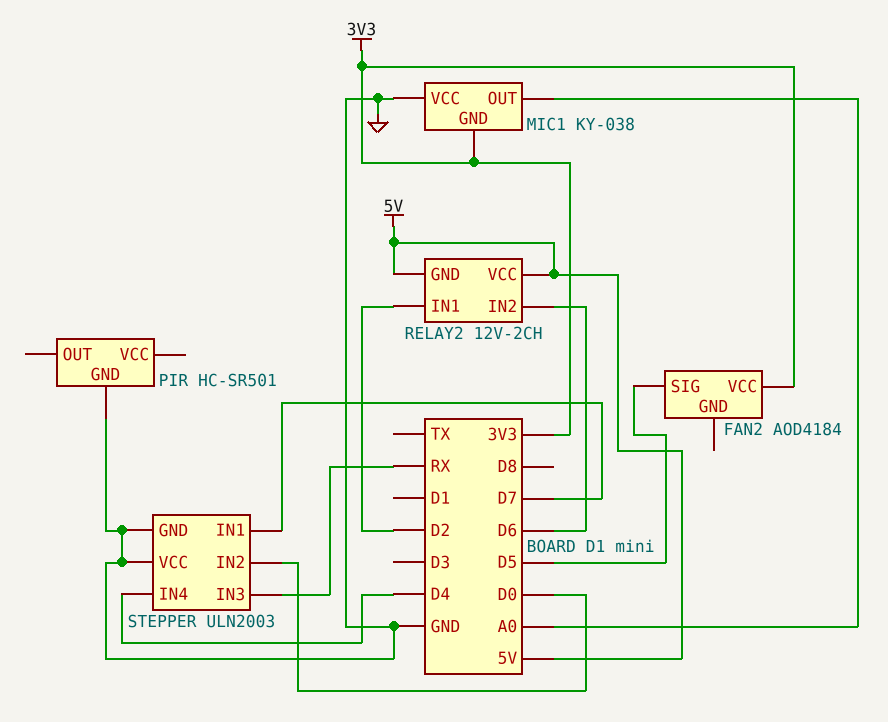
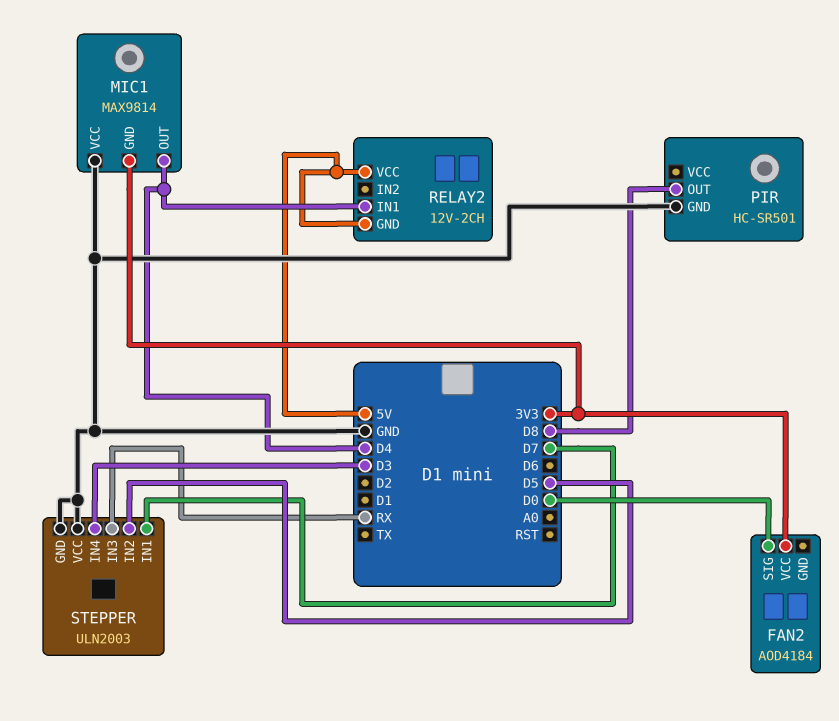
FAN2 pin SIG: D5 -> D0
MIC1: KY-038 -> MAX9814
MIC1 pin OUT: A0 -> D4
PIR pin OUT: none -> D8
RELAY2 pin IN1: D2 -> D4
RELAY2 pin IN2: D6 -> none
STEPPER pin IN2: D0 -> D5
STEPPER pin IN4: D4 -> D3

